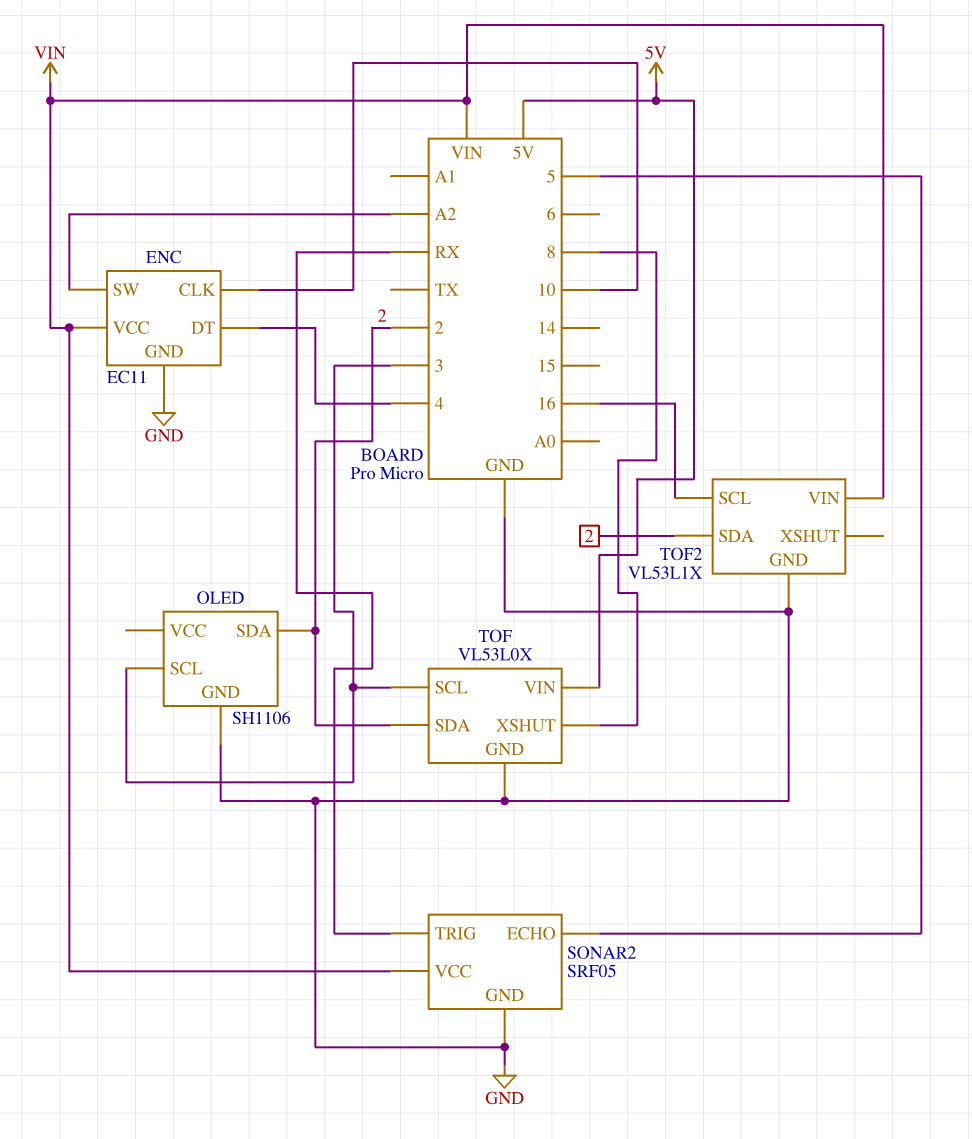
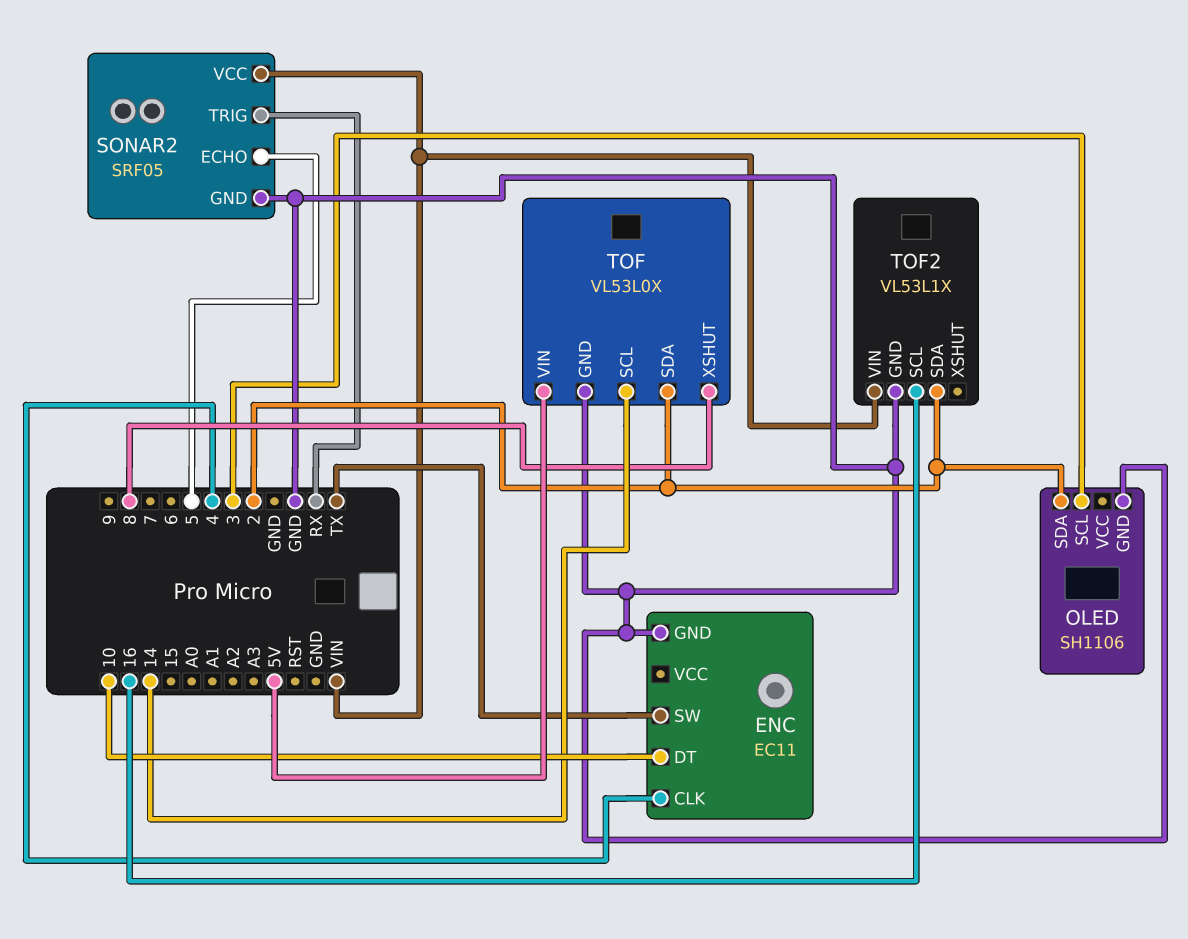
ENC pin CLK: 10 -> 4
ENC pin DT: 4 -> 10
ENC pin SW: A2 -> TX
ENC pin VCC: VIN -> none
TOF pin SCL: 3 -> 14

